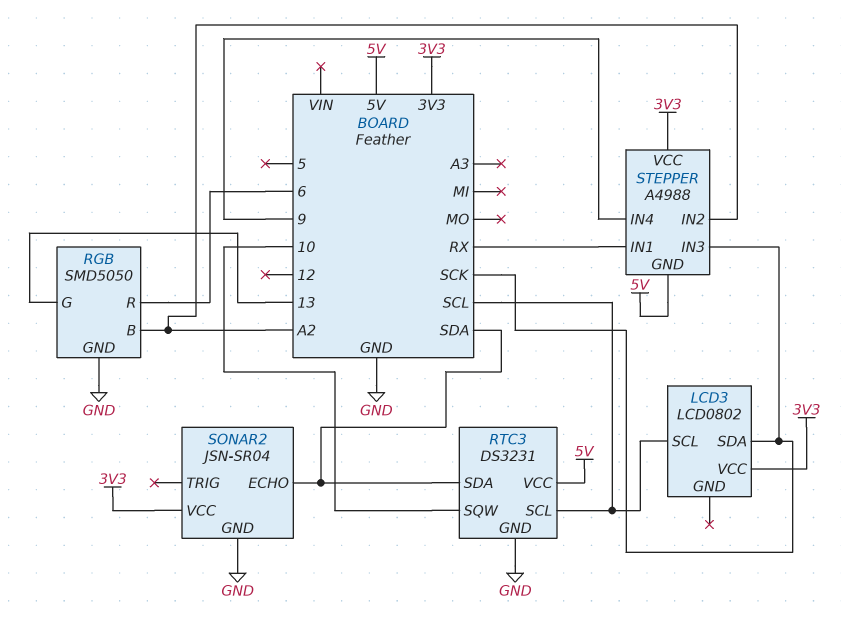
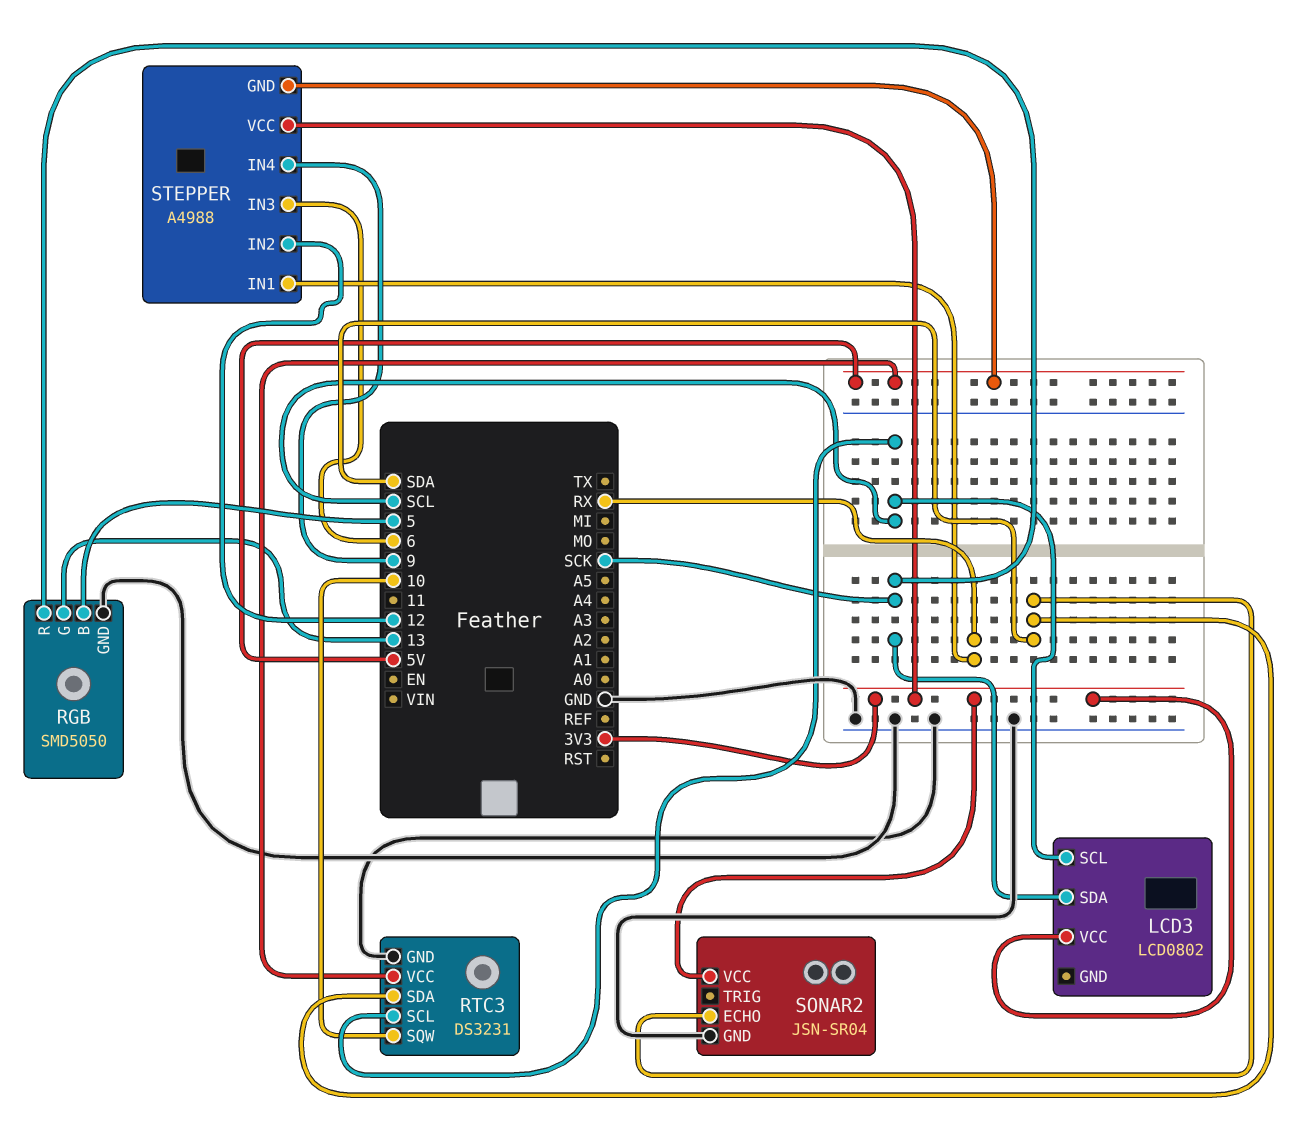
RGB pin B: A2 -> 5
RGB pin R: 6 -> SCK
STEPPER pin IN2: A2 -> 12
STEPPER pin IN3: SCK -> 6

